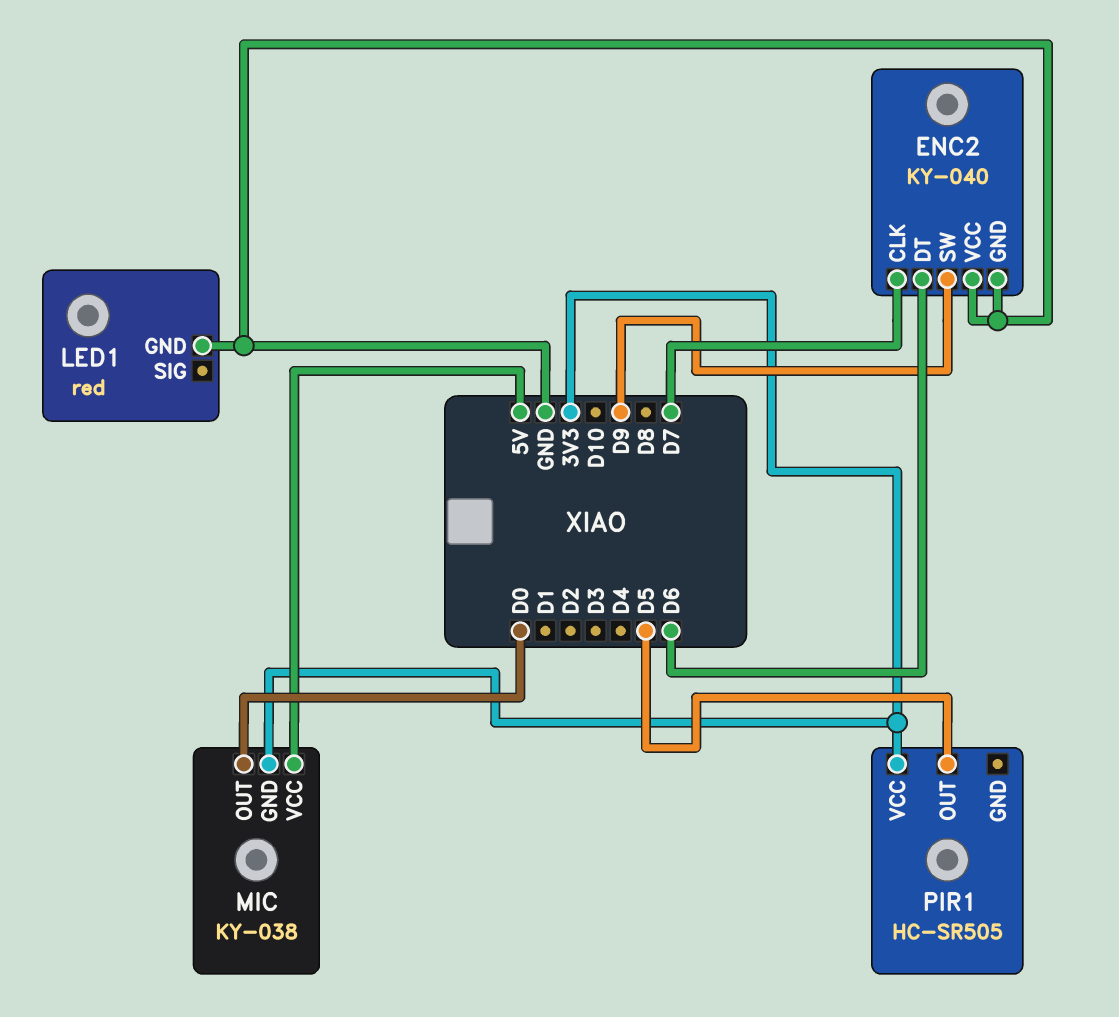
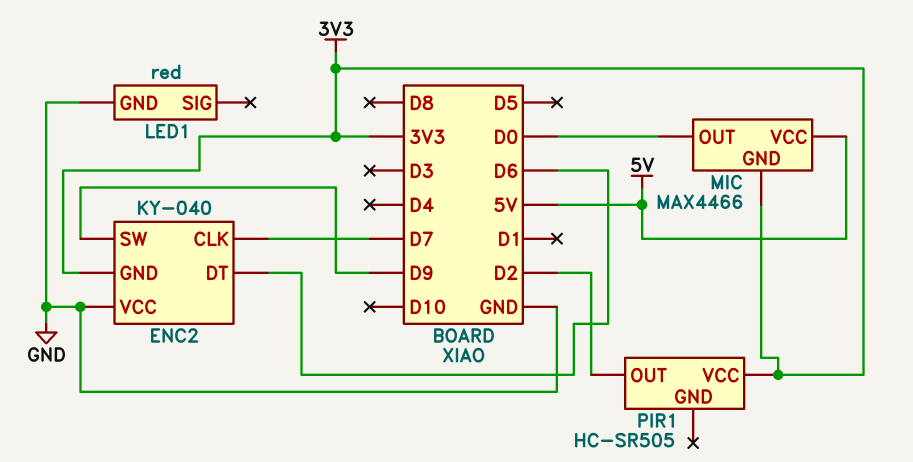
ENC2 pin GND: GND -> 3V3
MIC: KY-038 -> MAX4466
PIR1 pin OUT: D5 -> D2

